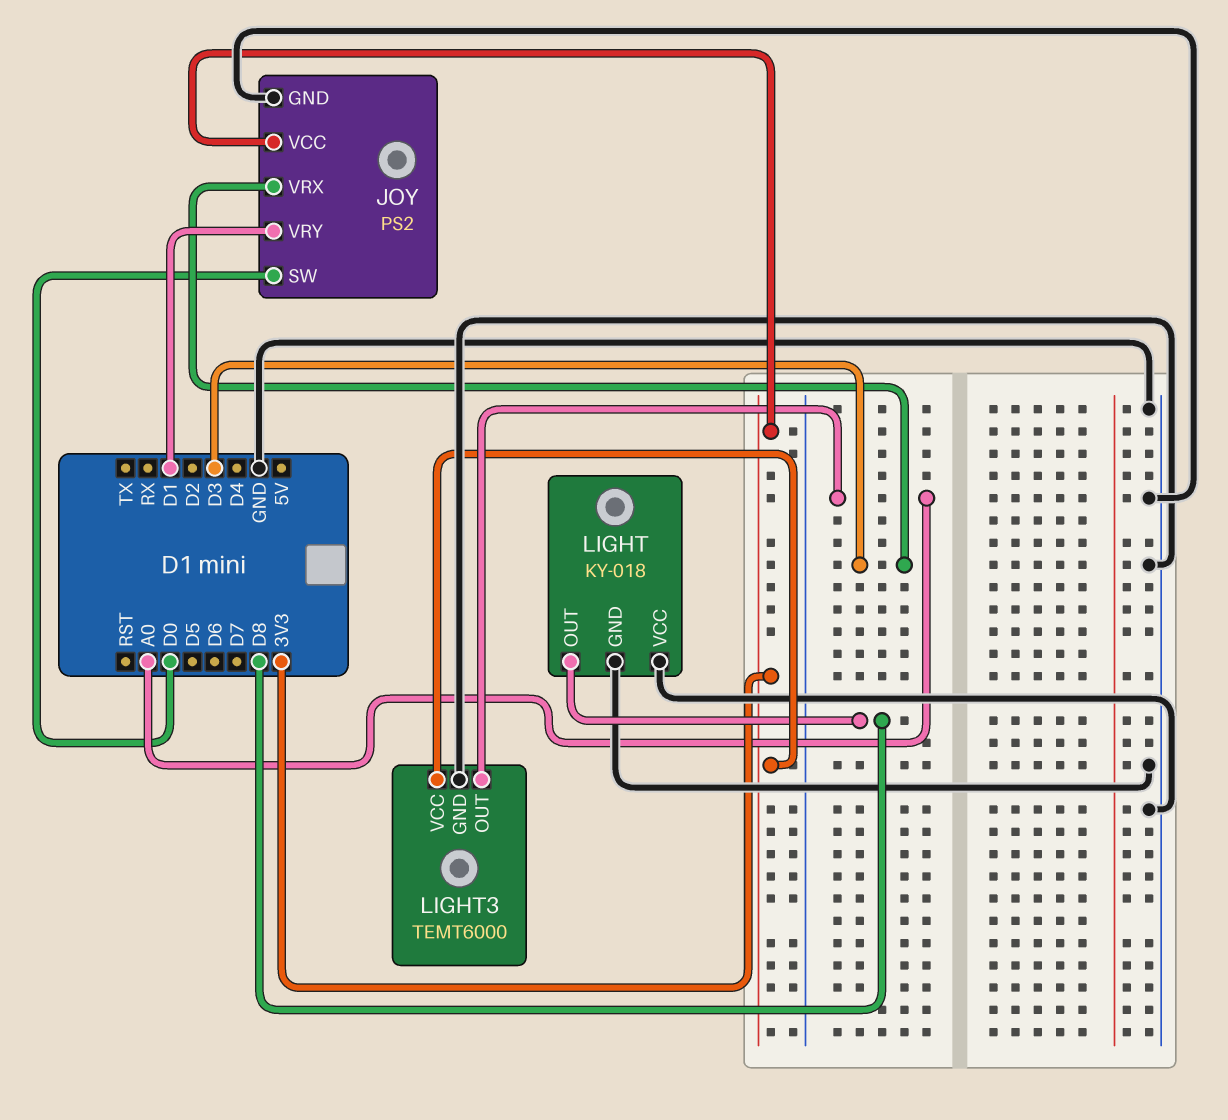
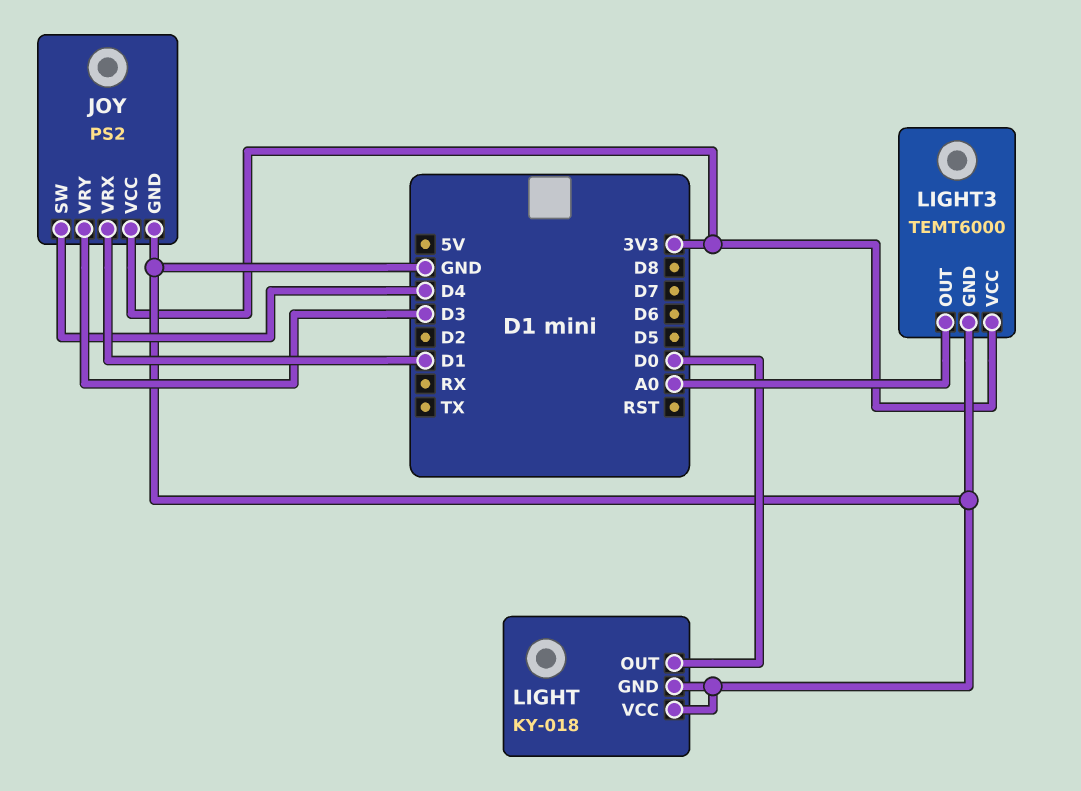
JOY pin SW: D0 -> D4
JOY pin VRX: D3 -> D1
JOY pin VRY: D1 -> D3
LIGHT pin OUT: D8 -> D0

